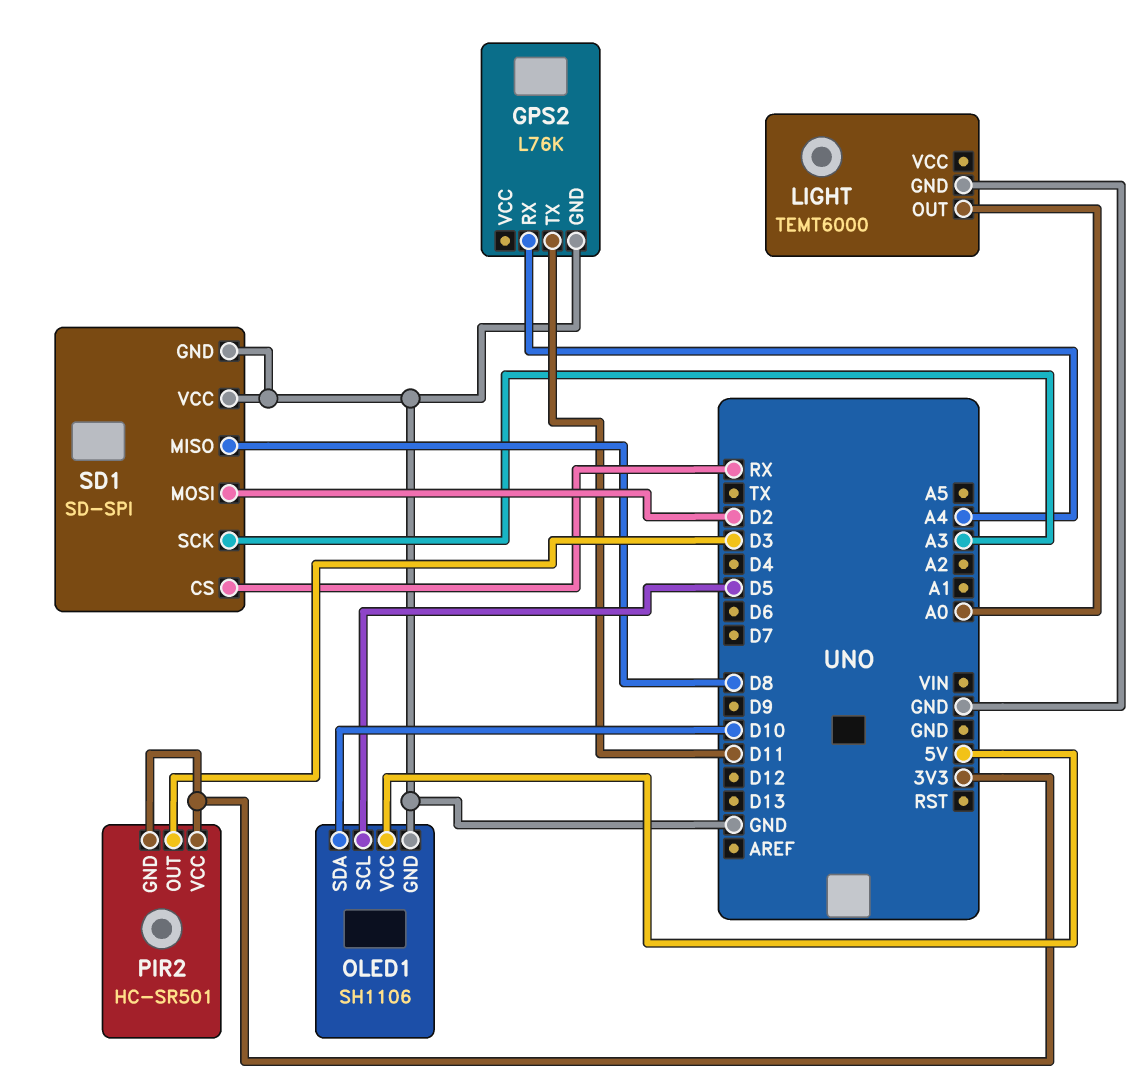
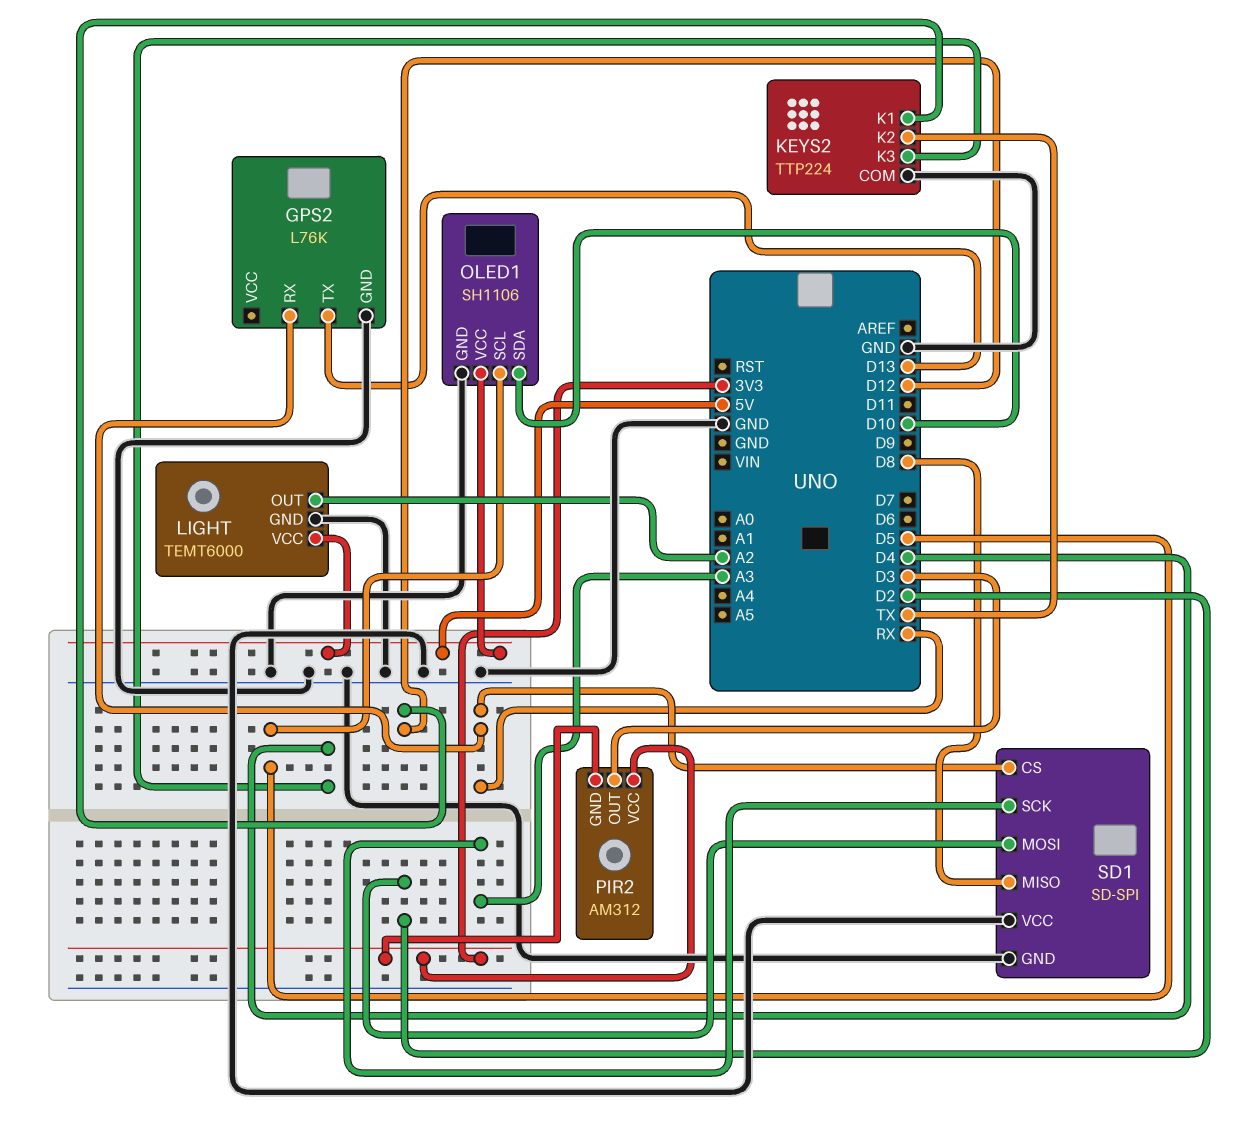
GPS2 pin RX: A4 -> RX
GPS2 pin TX: D11 -> D13
KEYS2: none -> TTP224
KEYS2 pin COM: none -> GND
KEYS2 pin K1: none -> D12
KEYS2 pin K2: none -> TX
KEYS2 pin K3: none -> D4
LIGHT pin OUT: A0 -> A2
LIGHT pin VCC: none -> 5V
PIR2: HC-SR501 -> AM312

